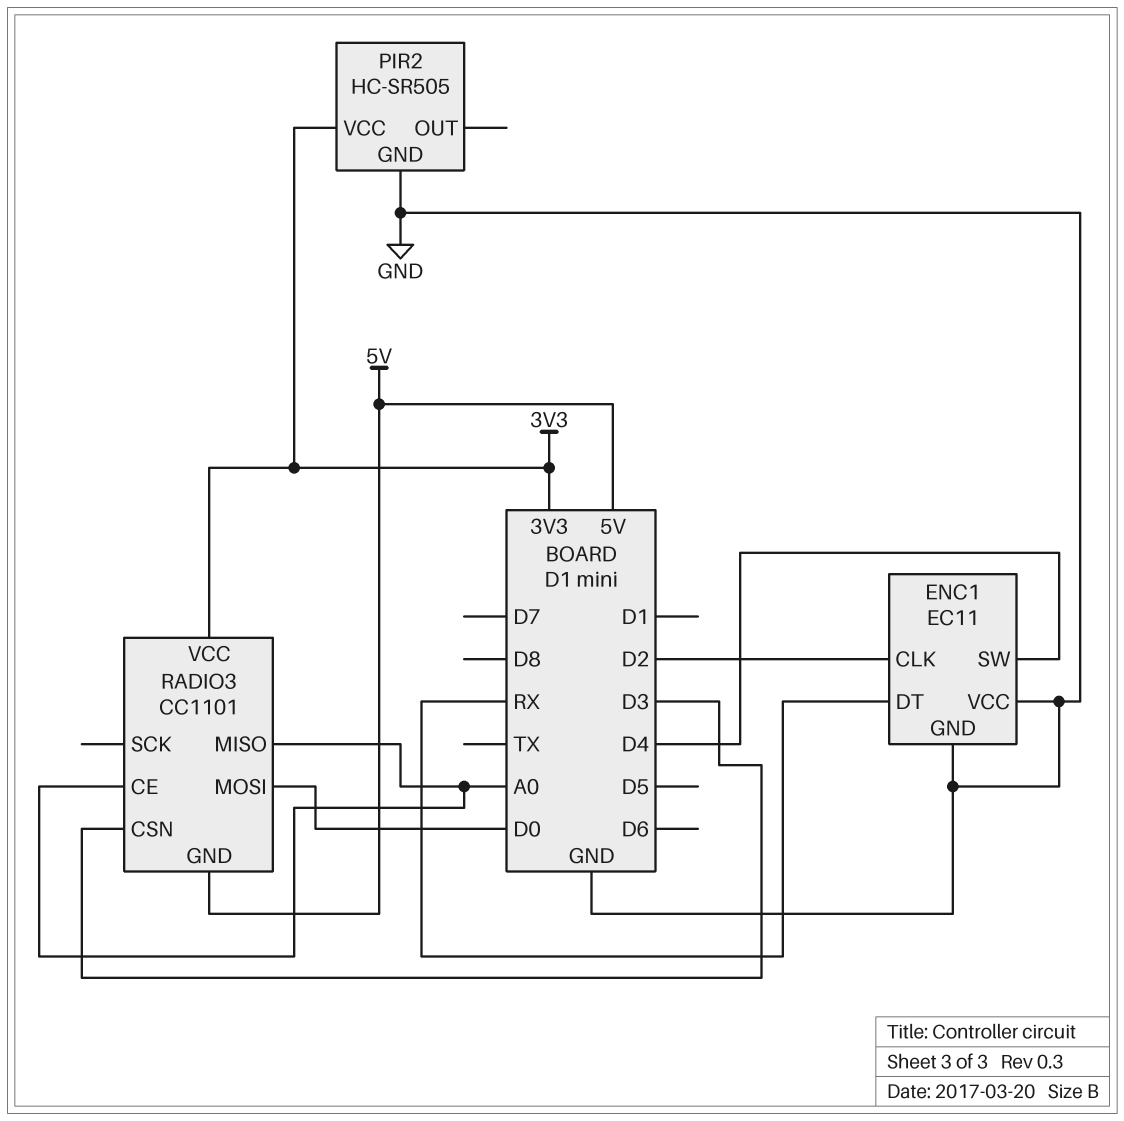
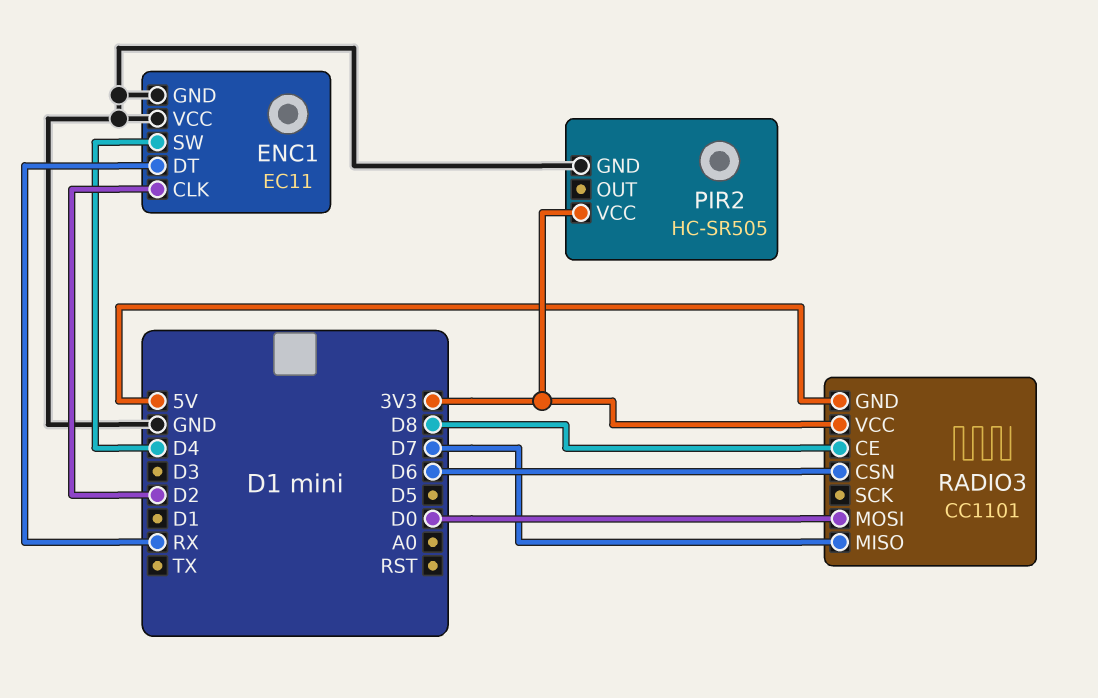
RADIO3 pin CE: A0 -> D8
RADIO3 pin CSN: D3 -> D6
RADIO3 pin MISO: A0 -> D7

